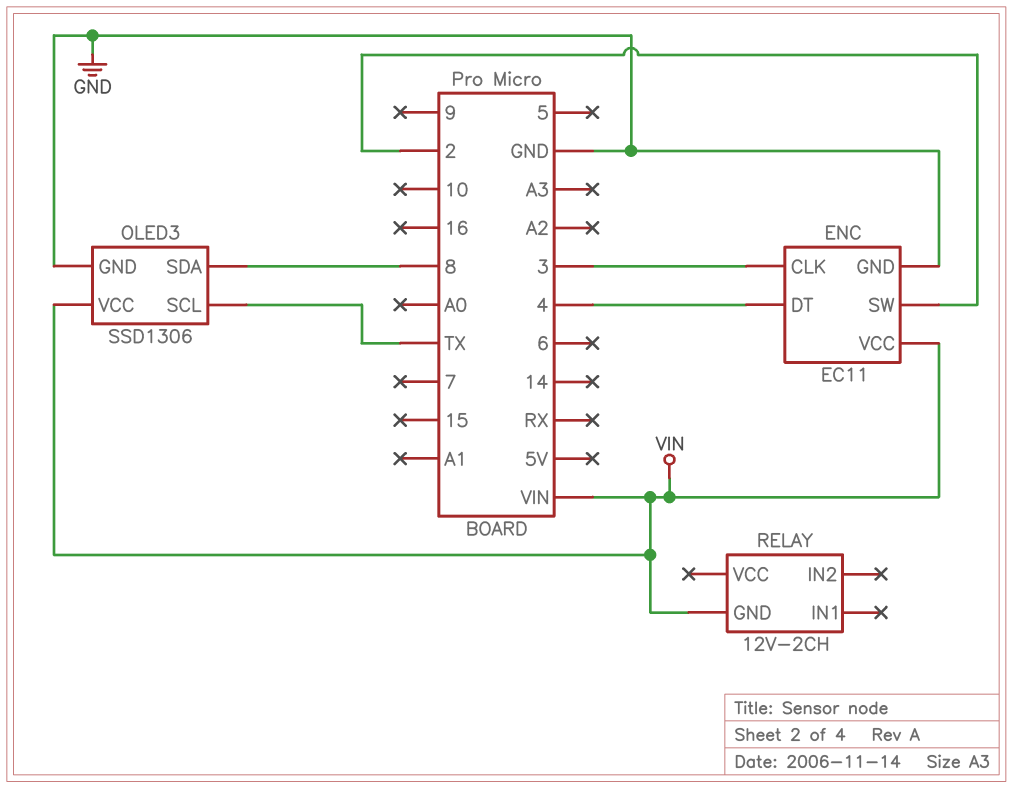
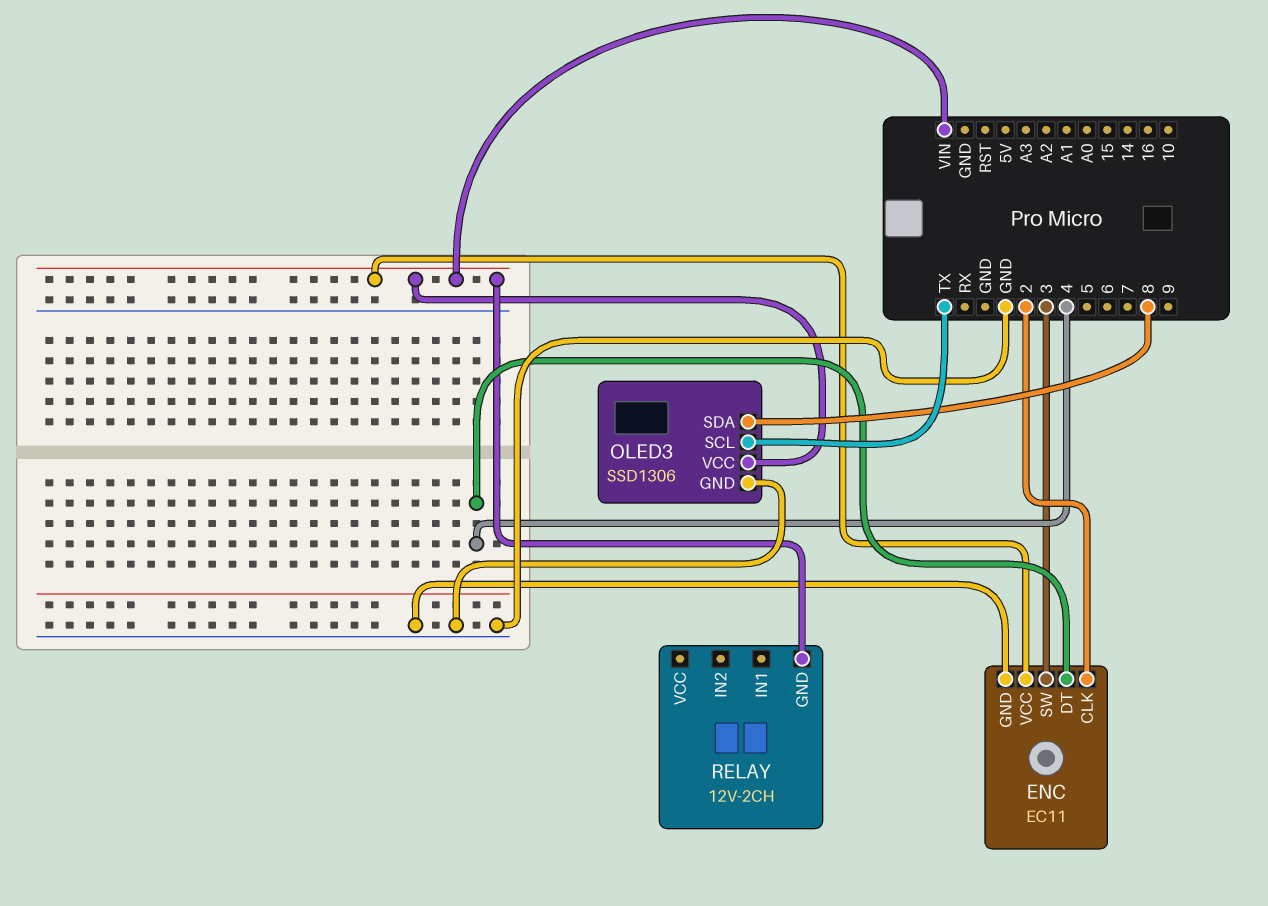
ENC pin CLK: 3 -> 2
ENC pin SW: 2 -> 3

